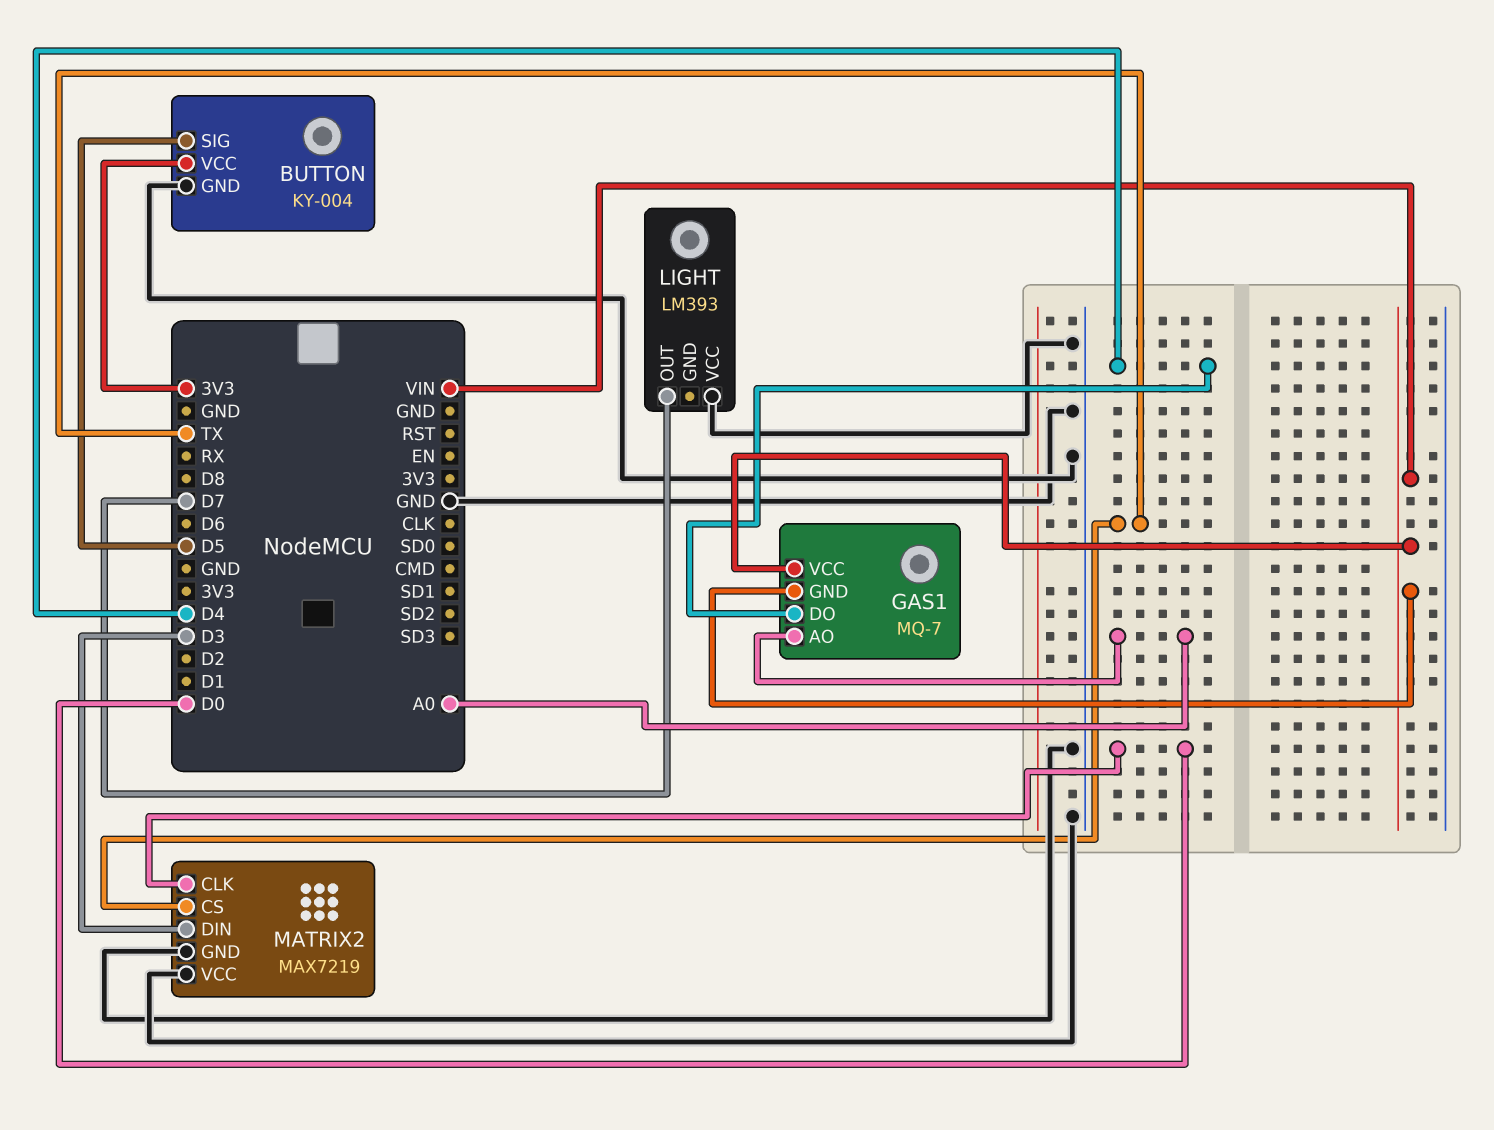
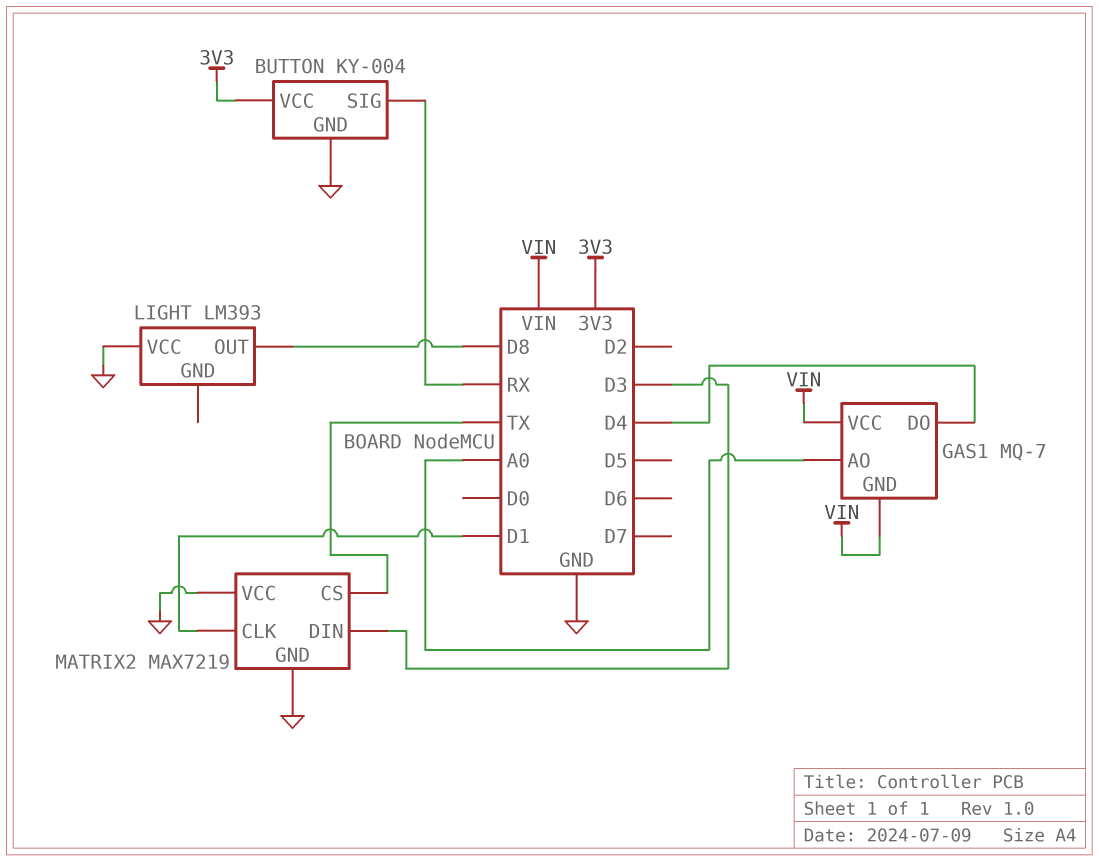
BUTTON pin SIG: D5 -> RX
LIGHT pin OUT: D7 -> D8
MATRIX2 pin CLK: D0 -> D1

